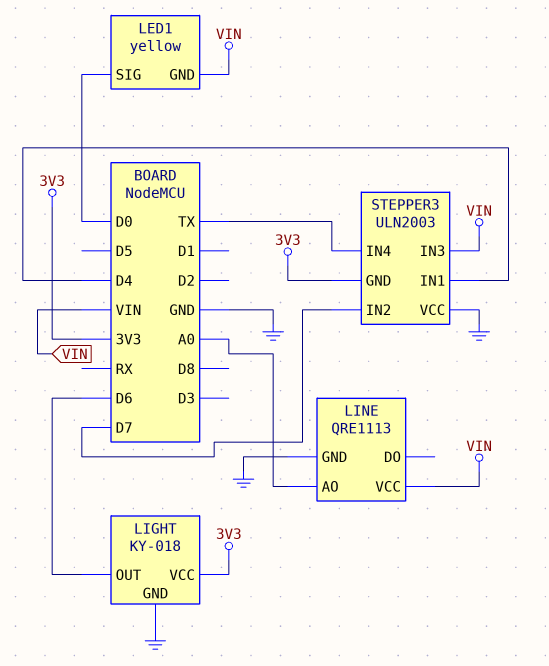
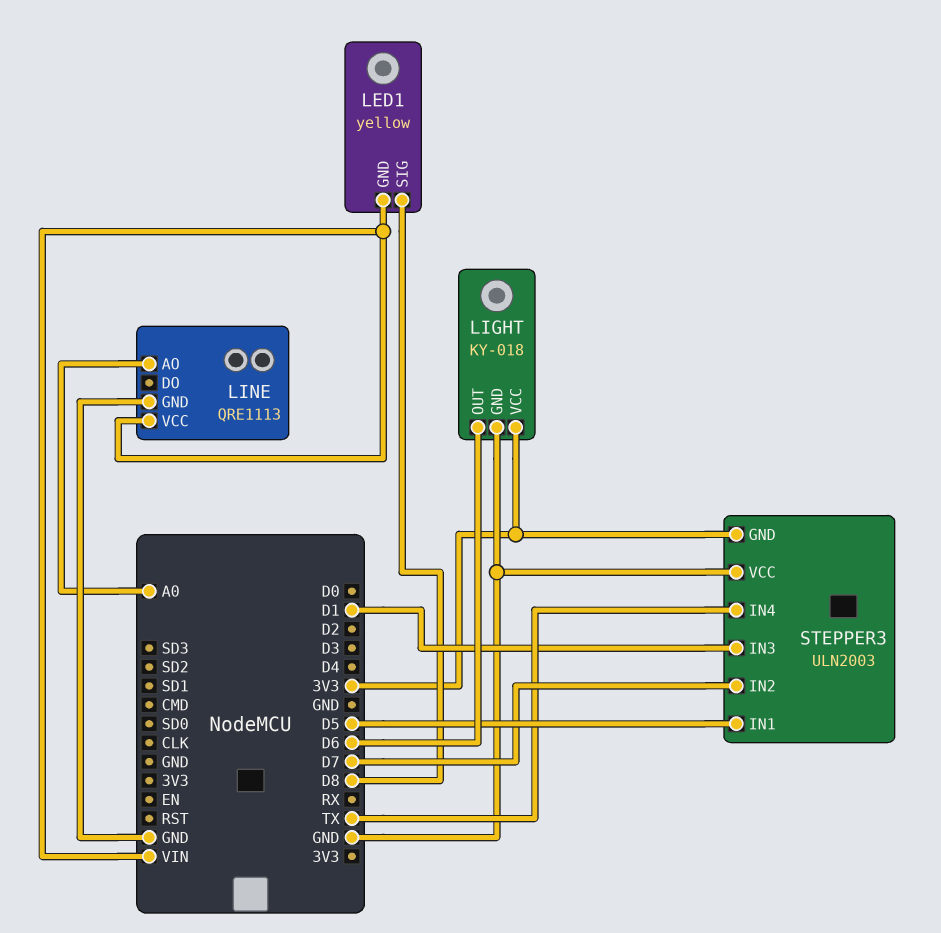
LED1 pin SIG: D0 -> D8
STEPPER3 pin IN1: D4 -> D5
STEPPER3 pin IN3: VIN -> D1

